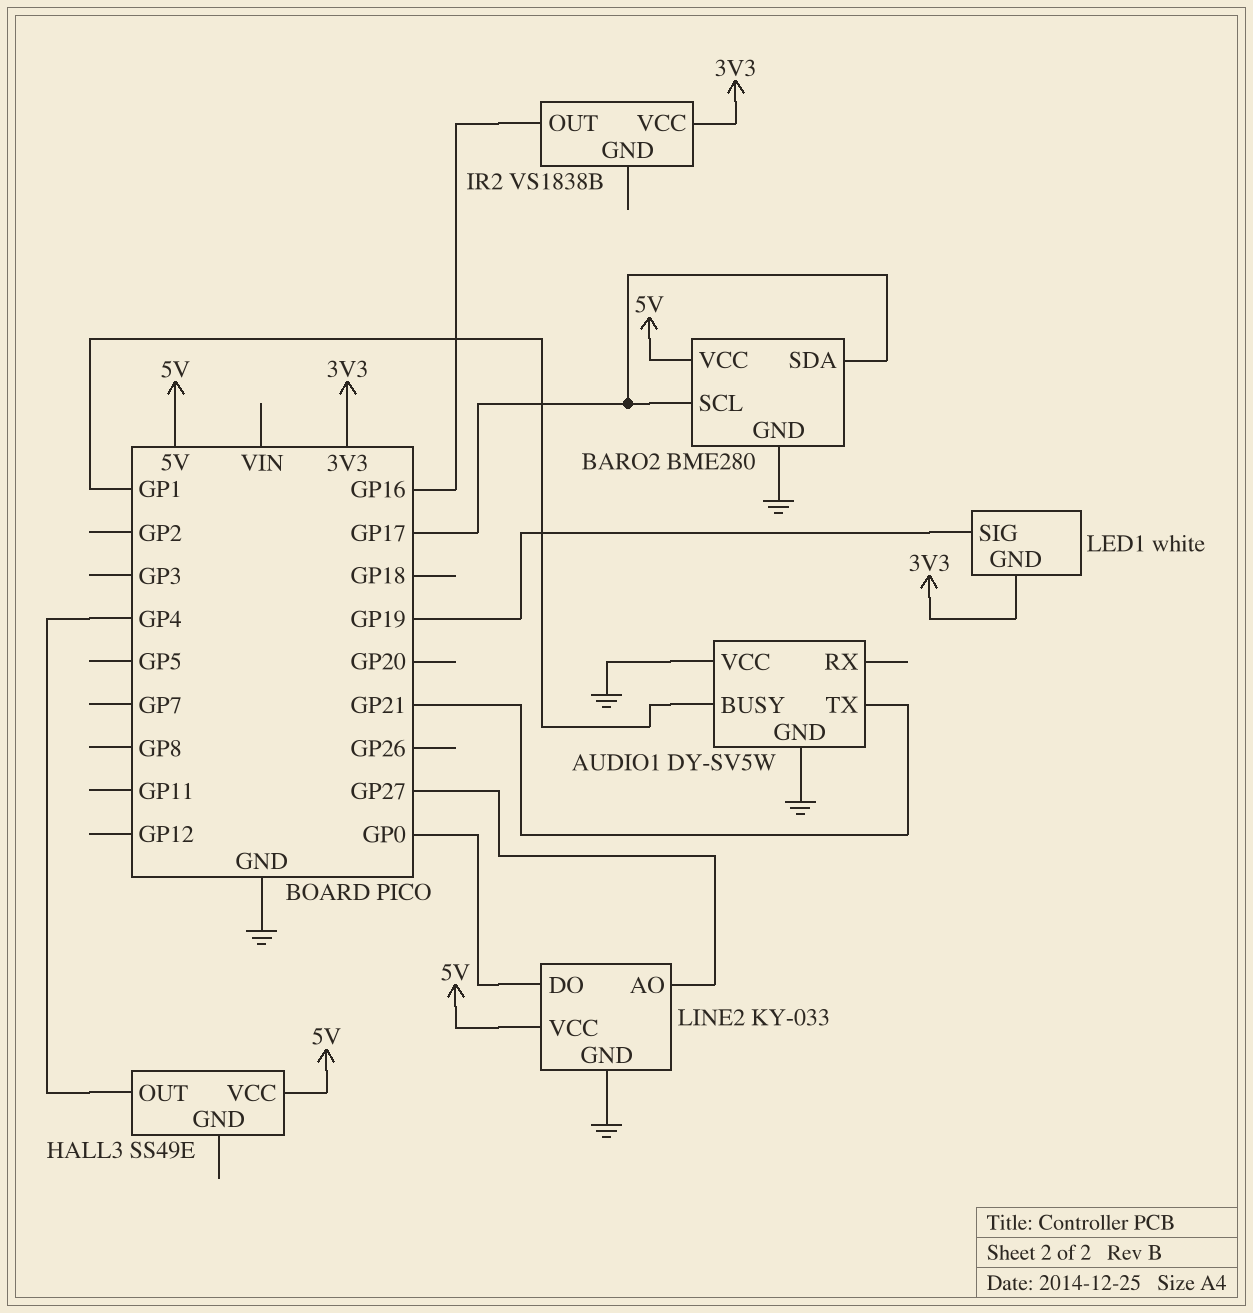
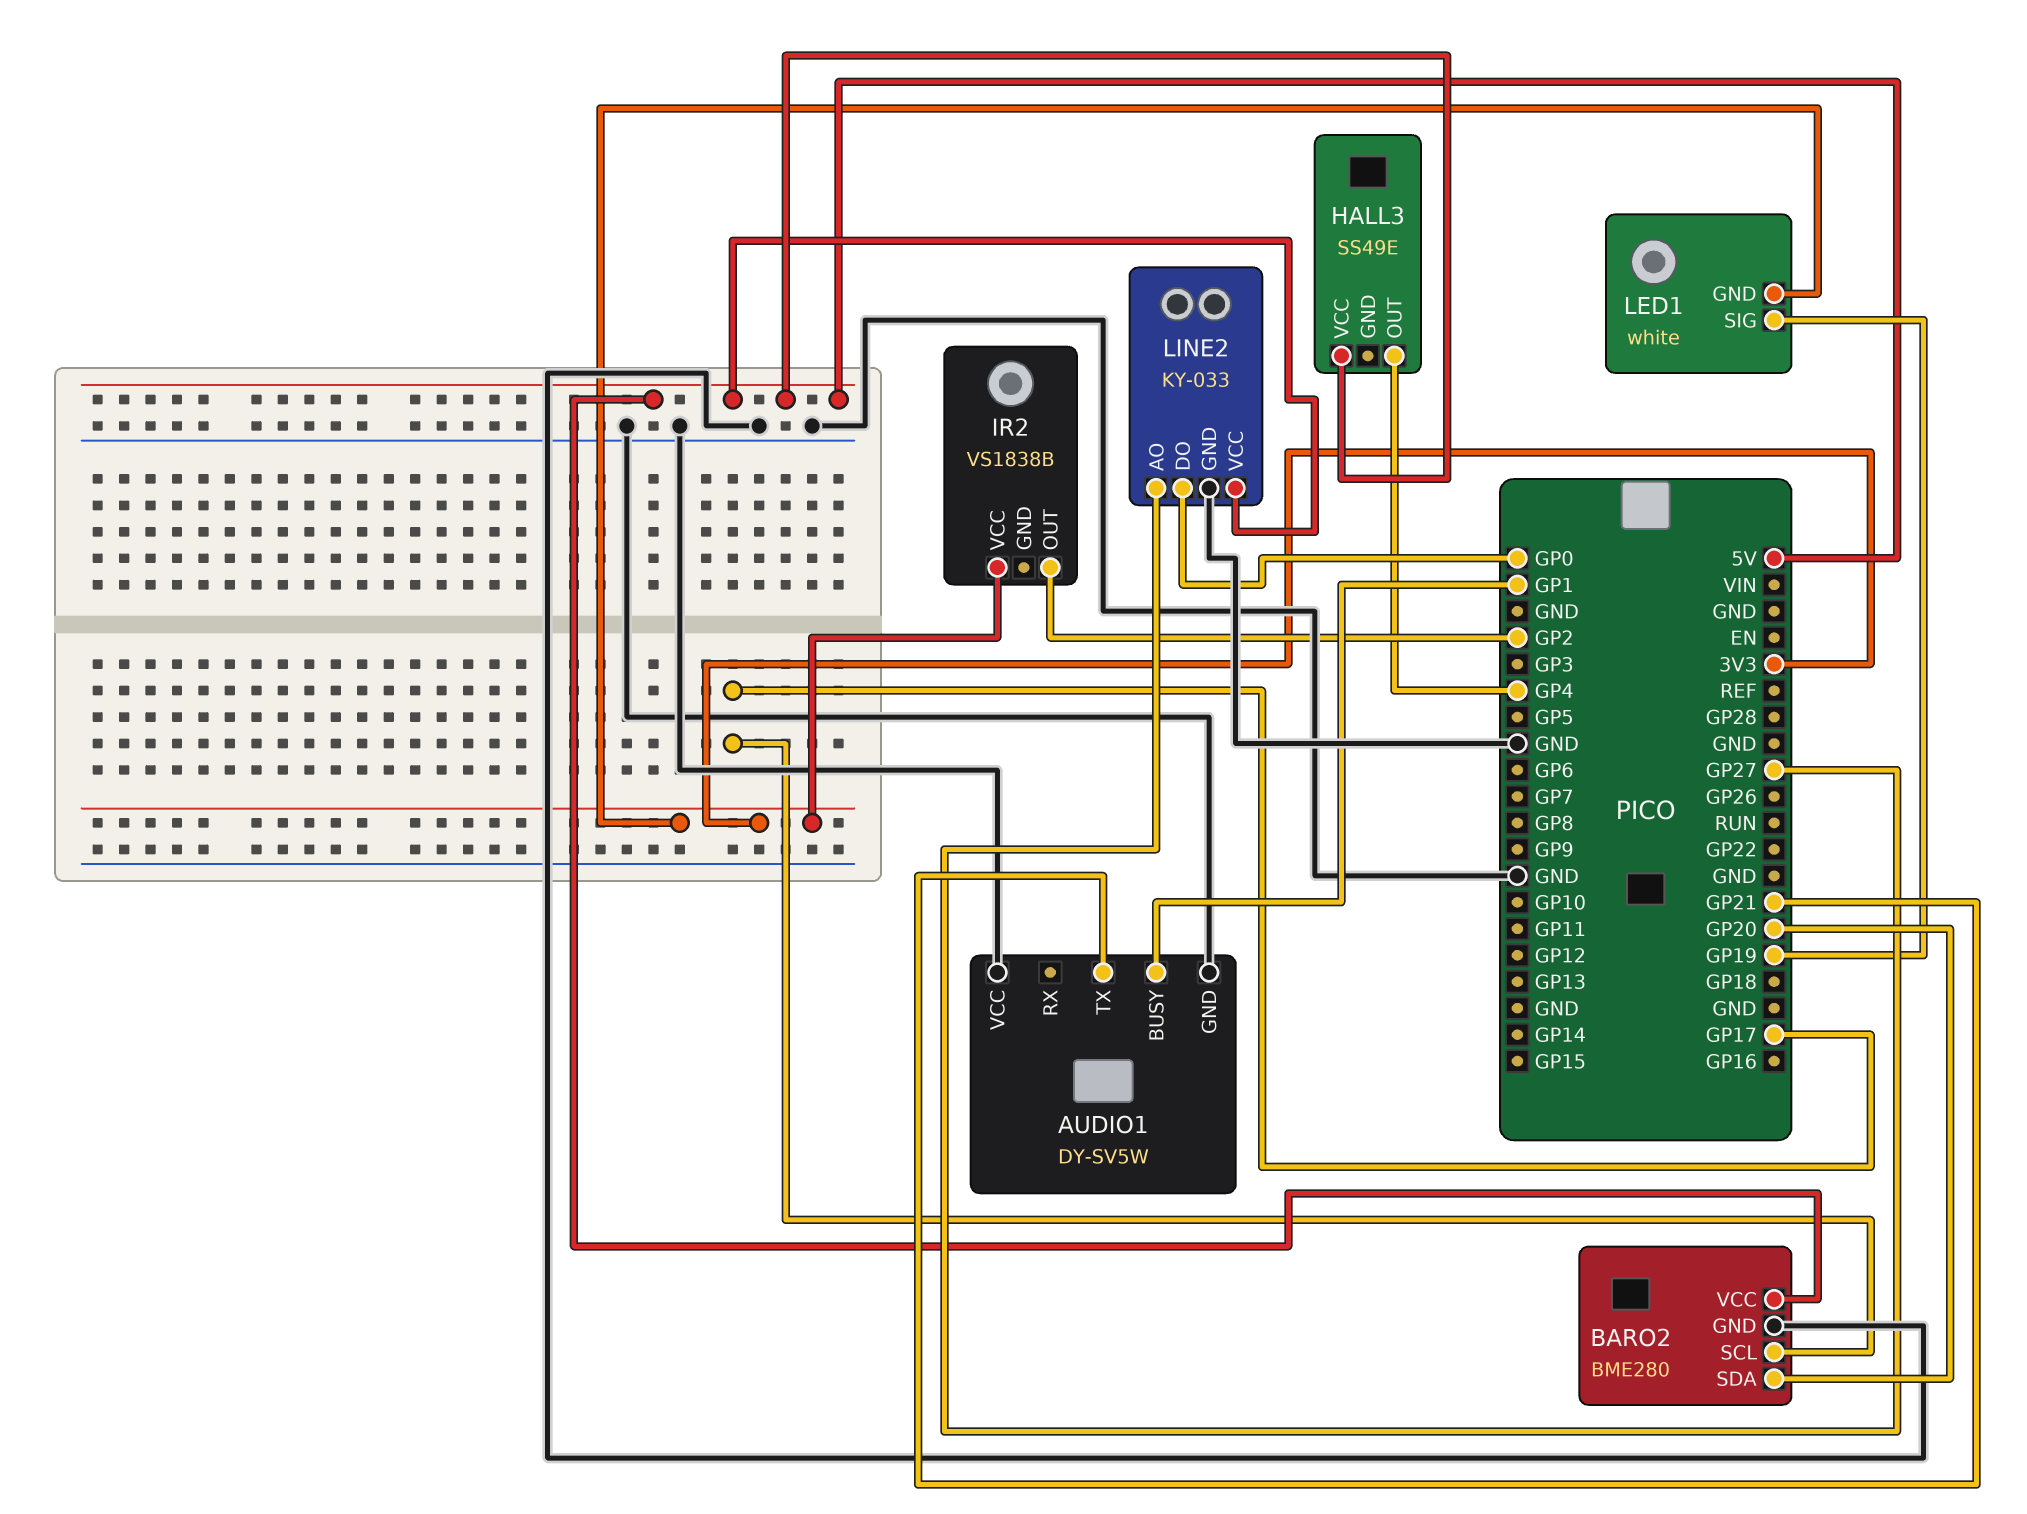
BARO2 pin SDA: GP17 -> GP20
IR2 pin OUT: GP16 -> GP2

